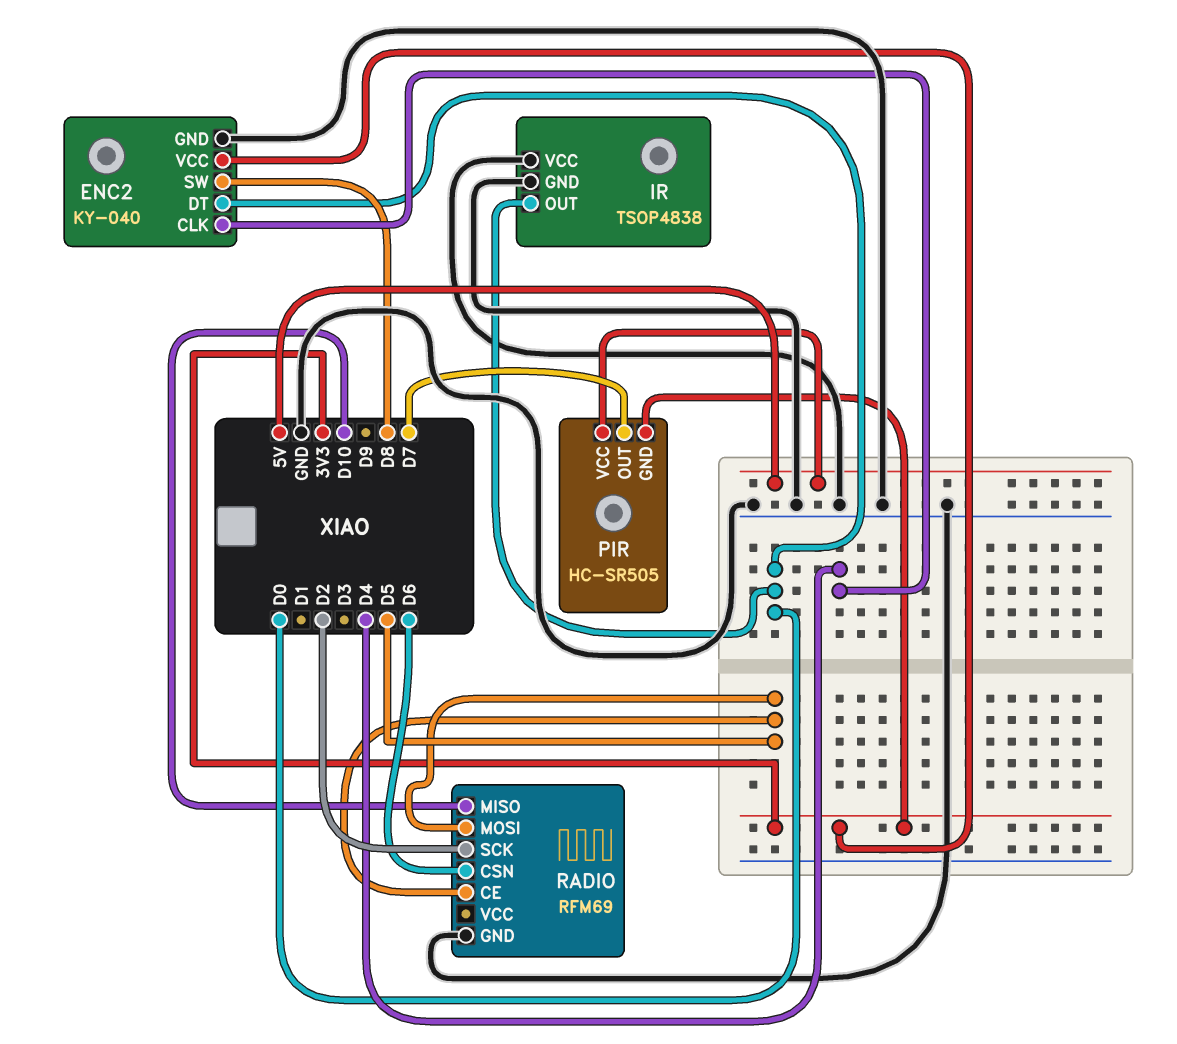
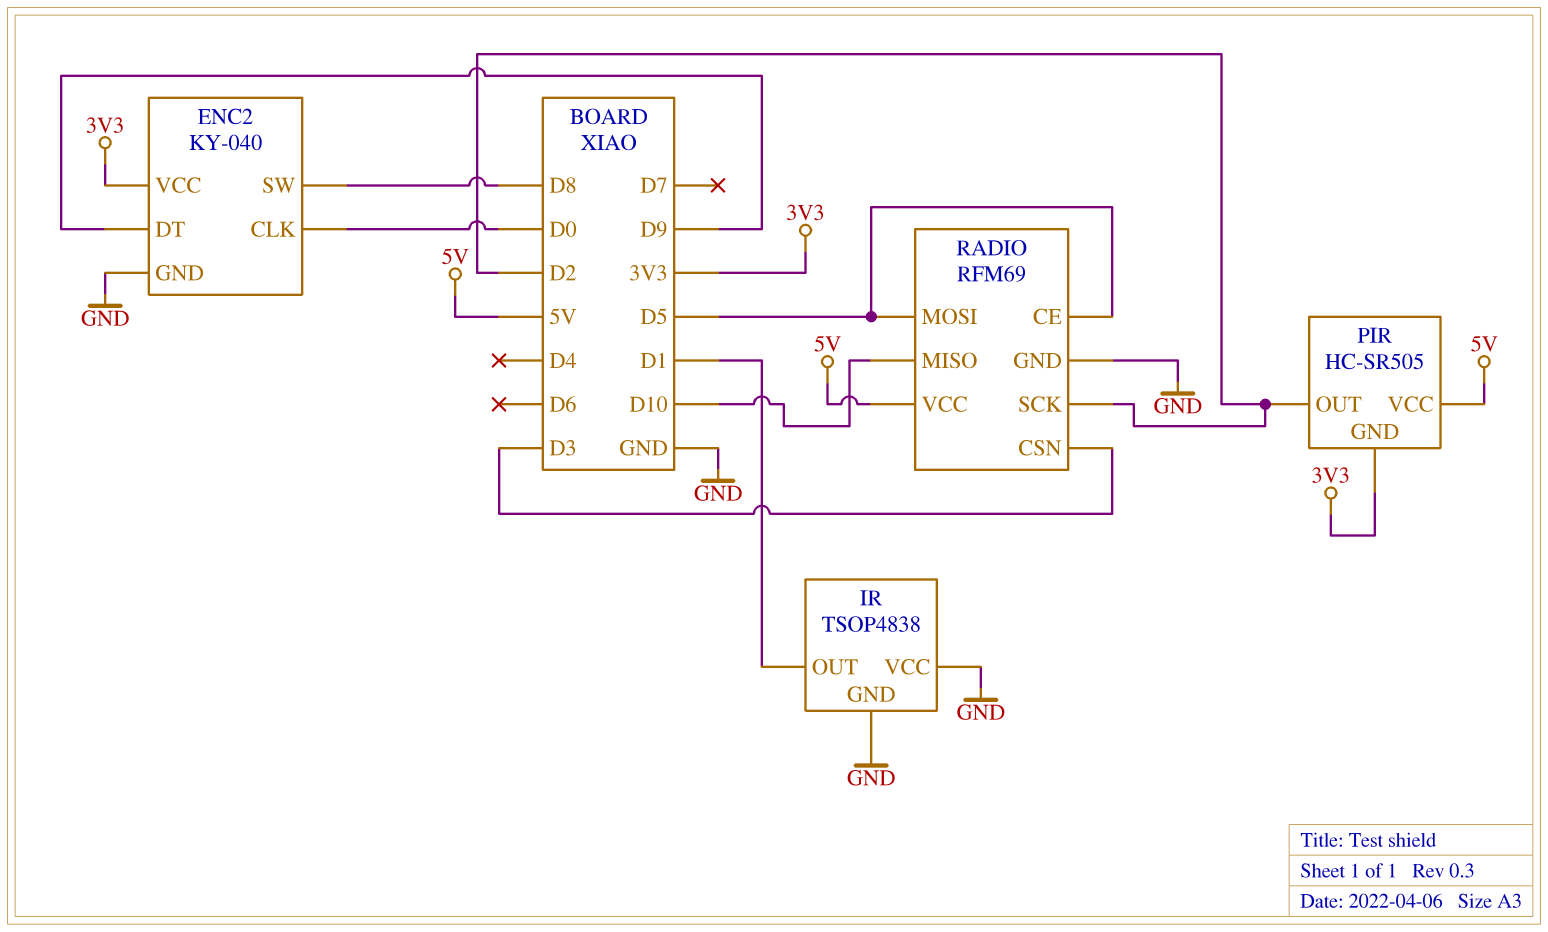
ENC2 pin CLK: D4 -> D0
ENC2 pin DT: D0 -> D9
IR pin OUT: D0 -> D1
PIR pin OUT: D7 -> D2
RADIO pin CSN: D6 -> D3
RADIO pin VCC: none -> 5V

